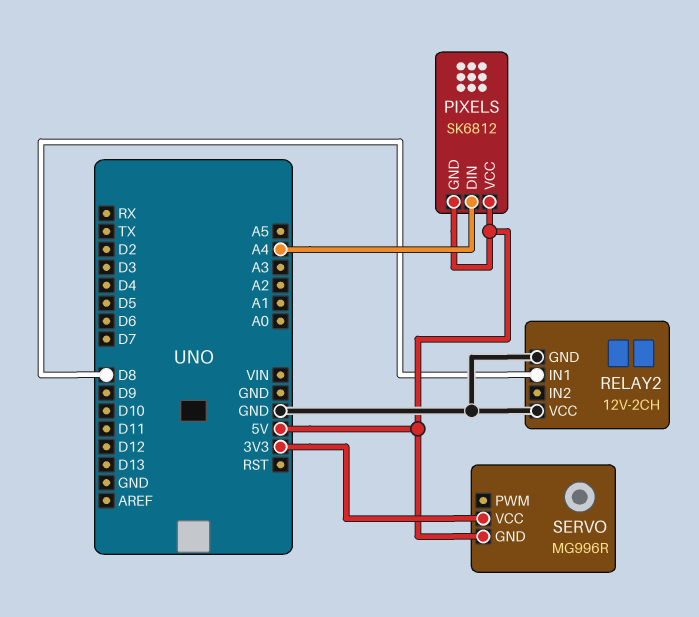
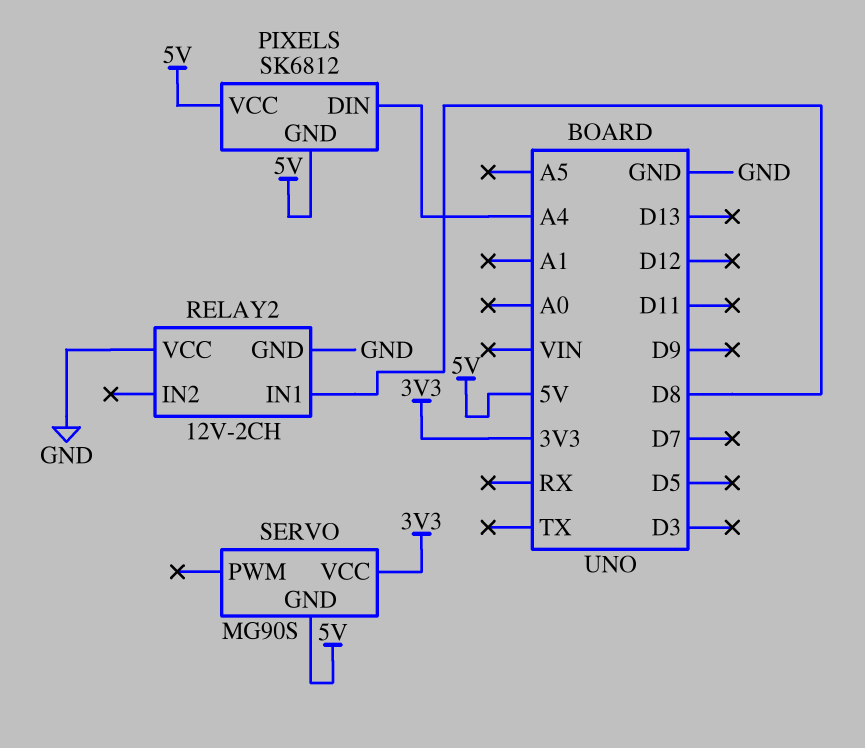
SERVO: MG996R -> MG90S

